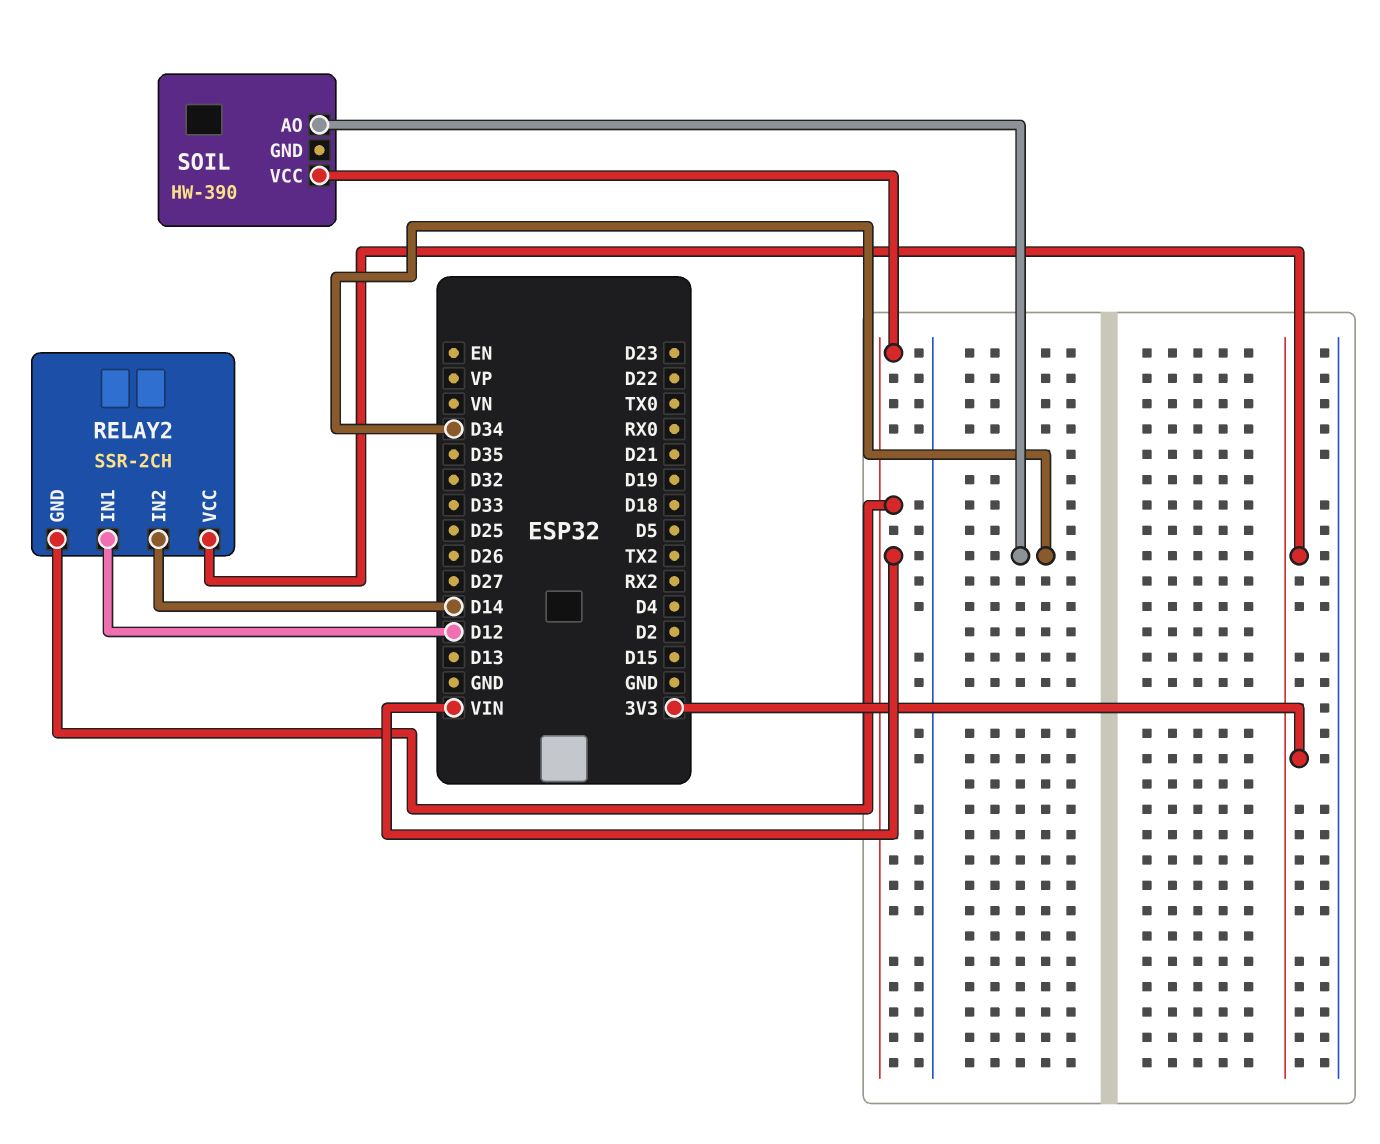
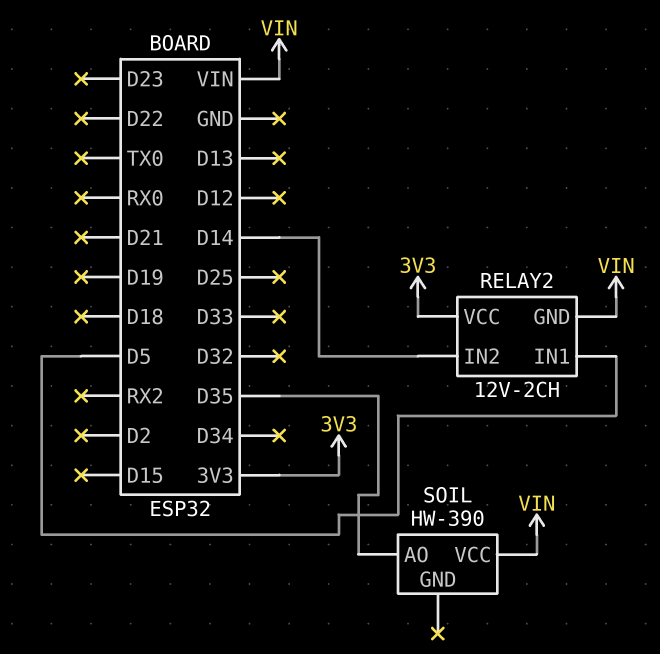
RELAY2: SSR-2CH -> 12V-2CH
RELAY2 pin IN1: D12 -> D5
SOIL pin AO: D34 -> D35

